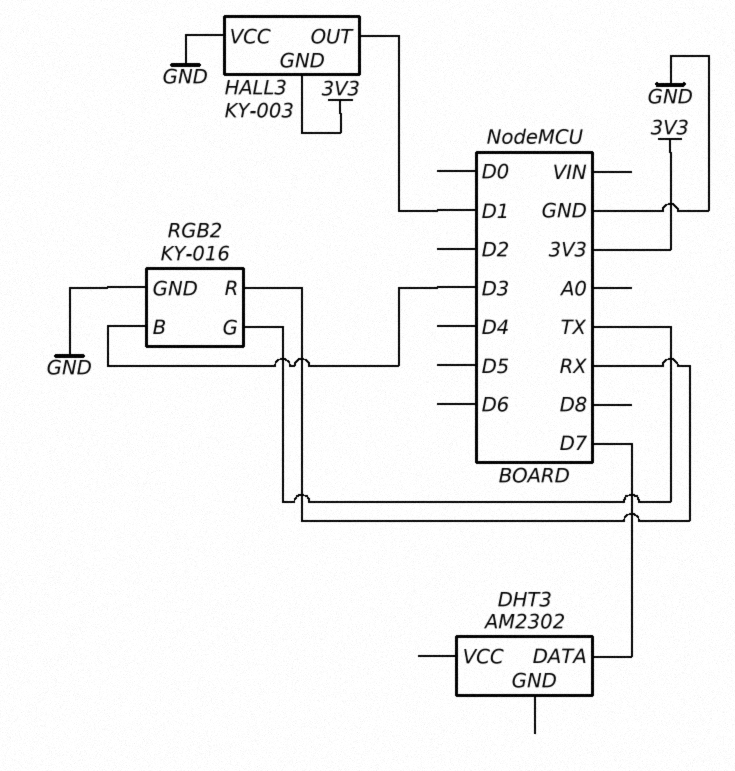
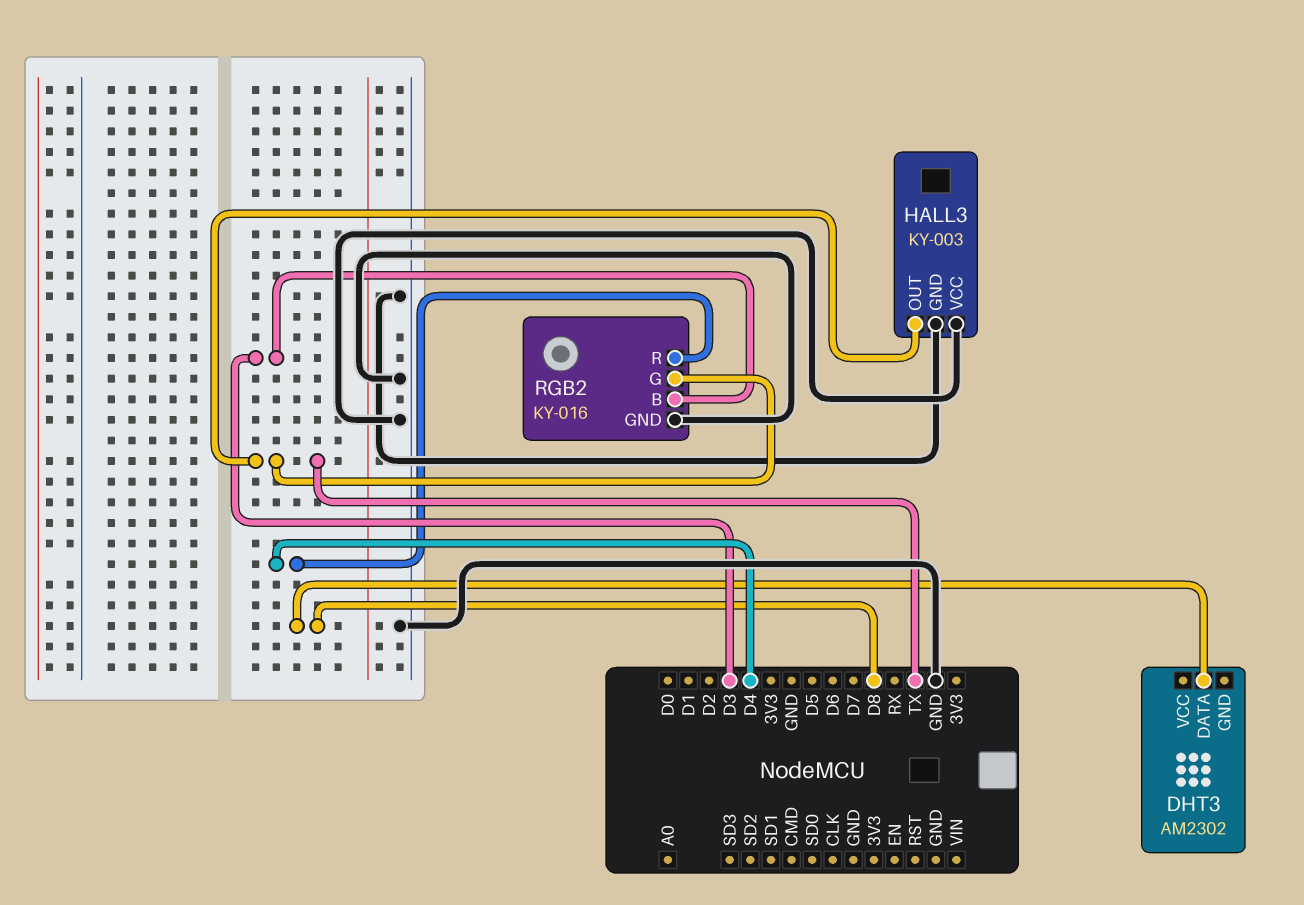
DHT3 pin DATA: D7 -> D8
HALL3 pin GND: 3V3 -> GND
HALL3 pin OUT: D1 -> TX
RGB2 pin R: RX -> D4

